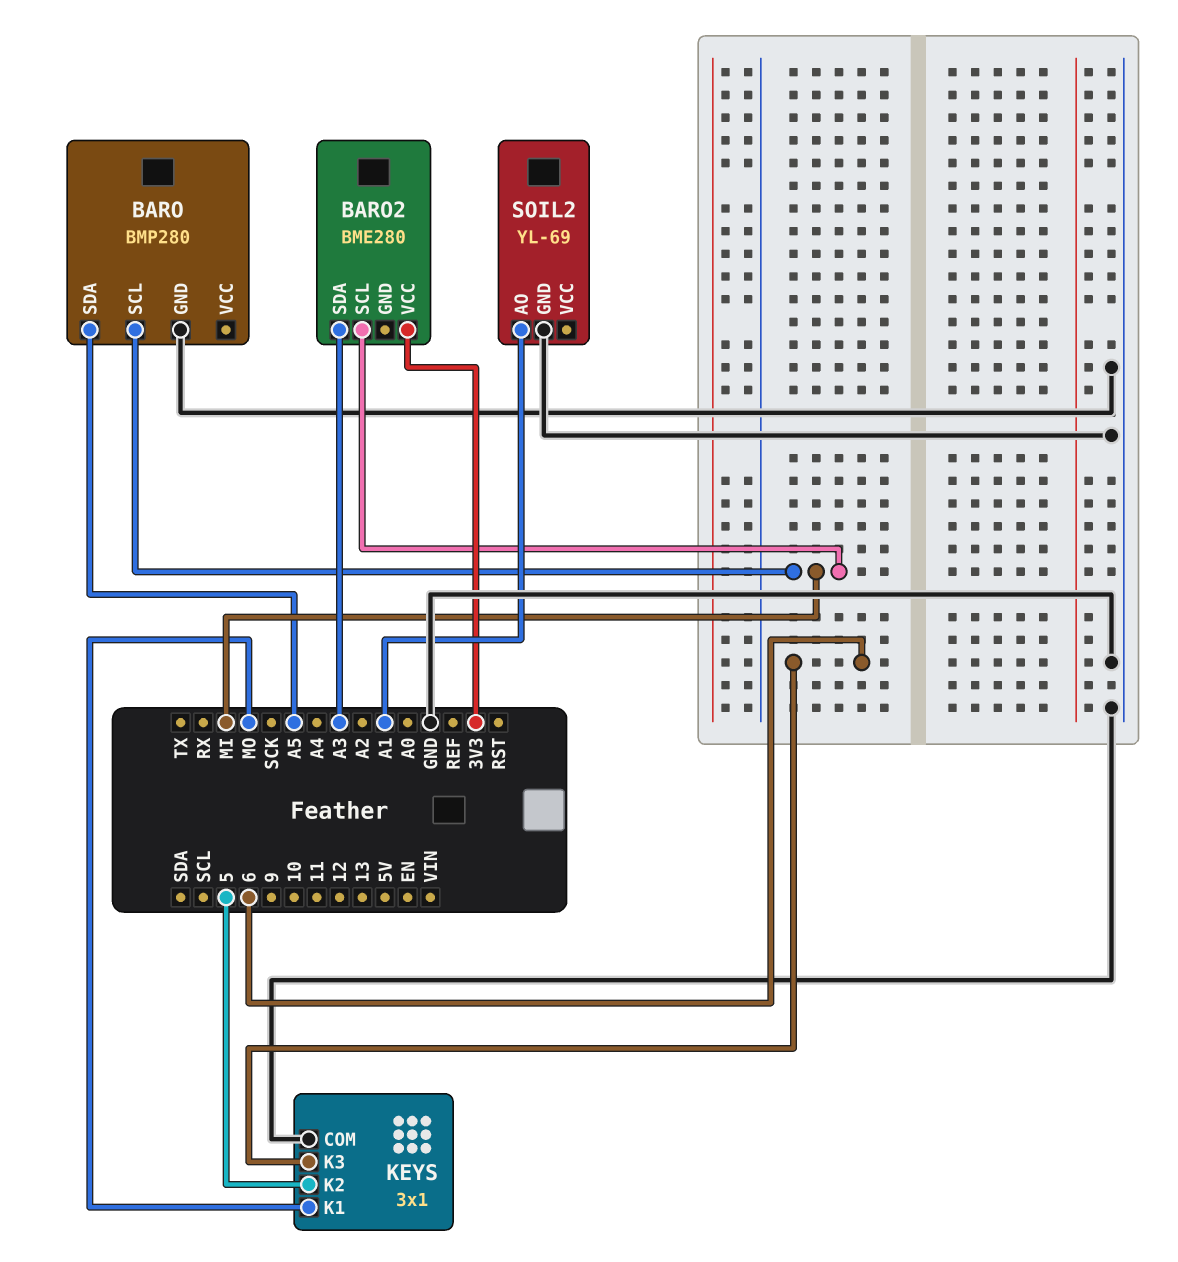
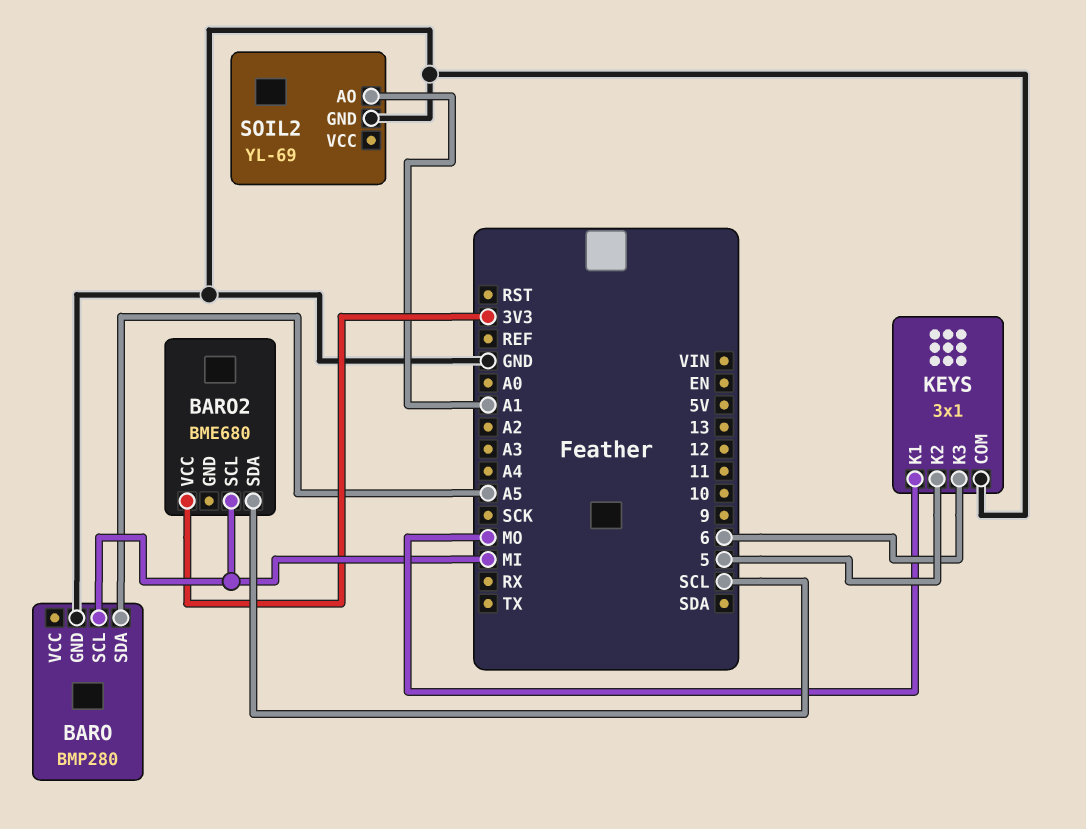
BARO2: BME280 -> BME680
BARO2 pin SDA: A3 -> SCL

